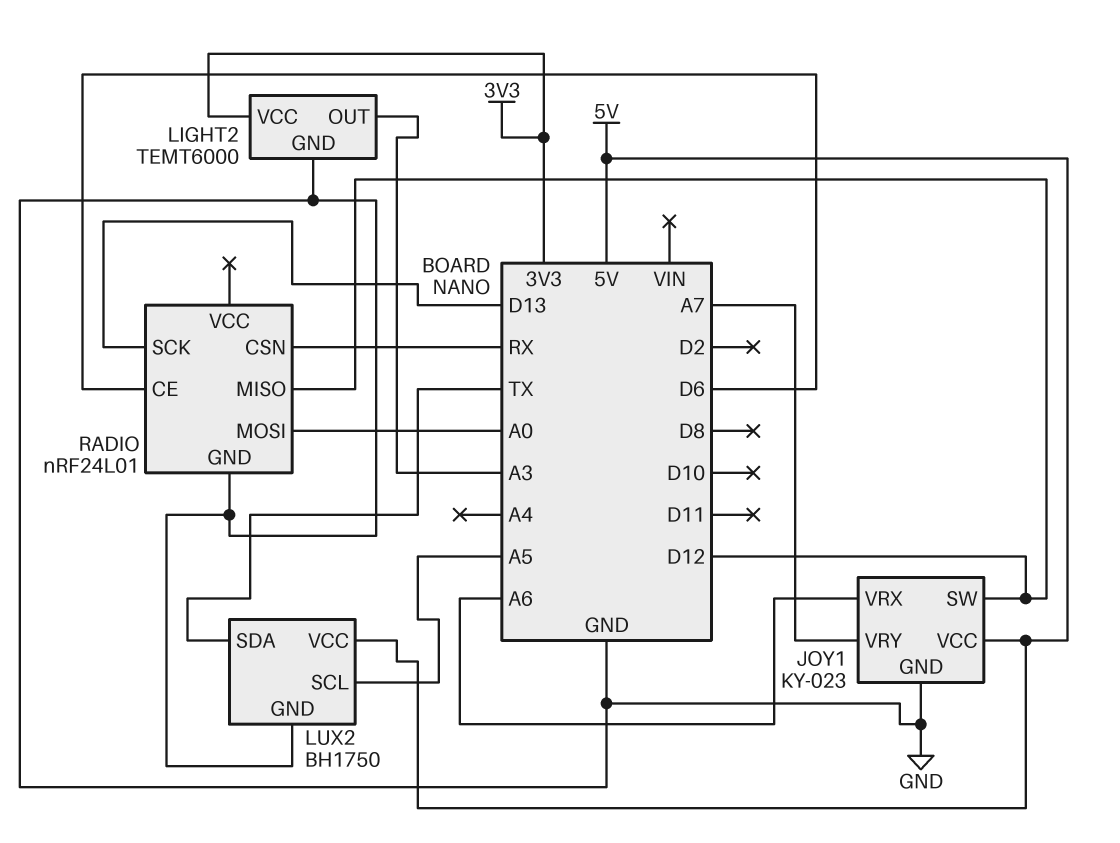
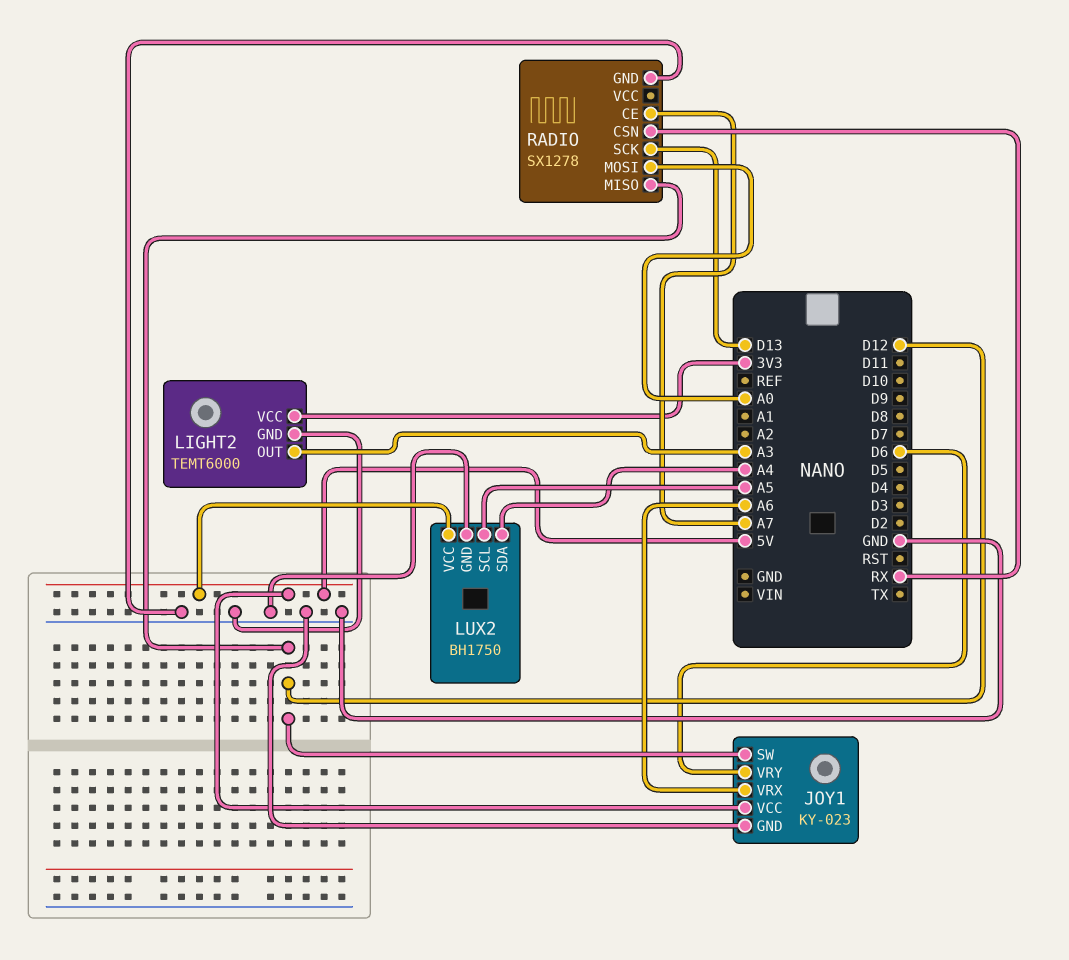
JOY1 pin VRY: A7 -> D6
LUX2 pin SDA: TX -> A4
RADIO: nRF24L01 -> SX1278
RADIO pin CE: D6 -> A7

